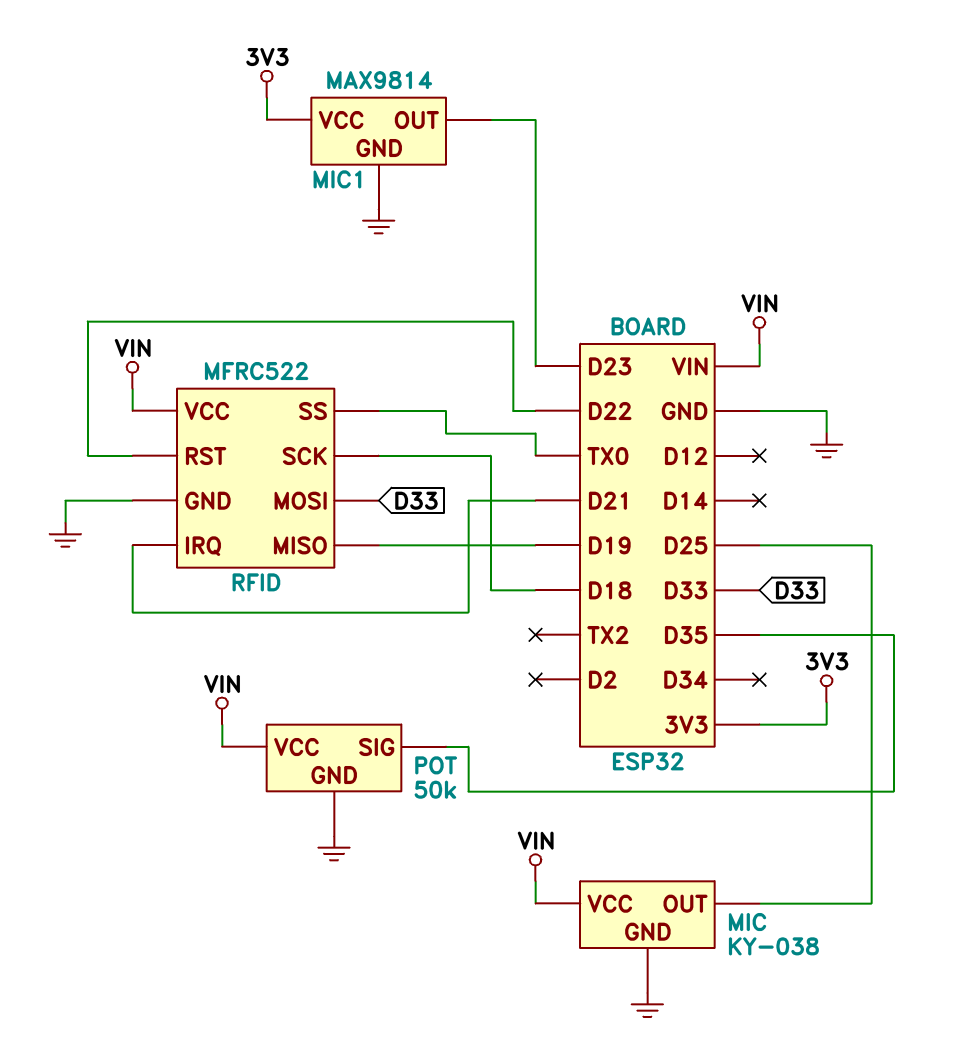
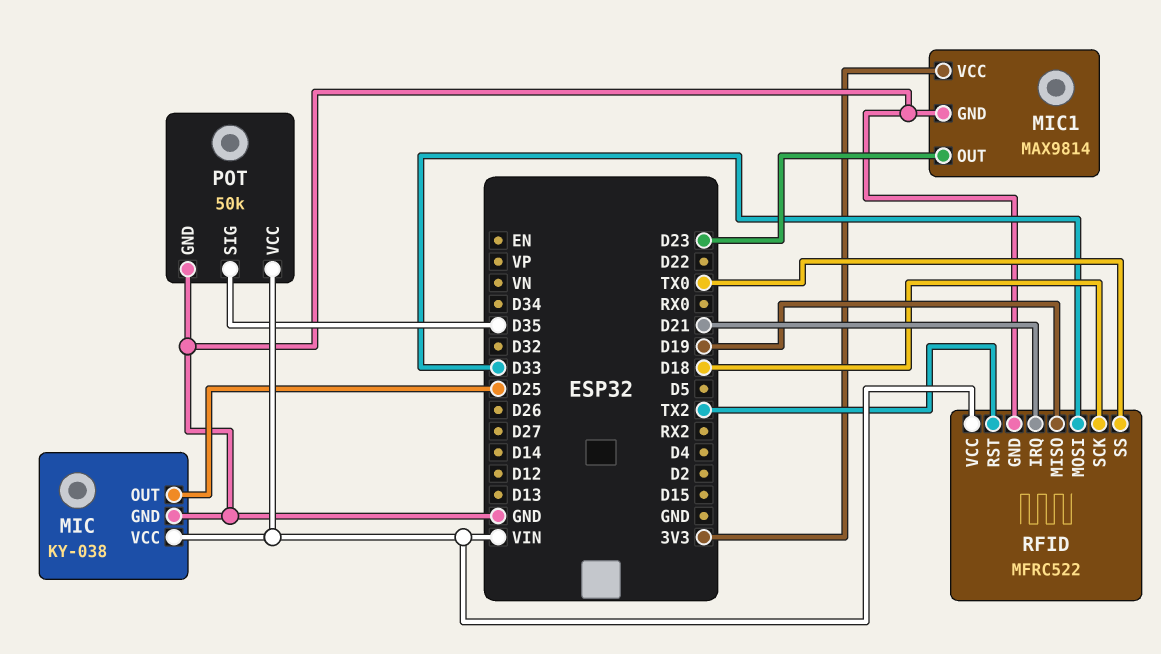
RFID pin RST: D22 -> TX2

